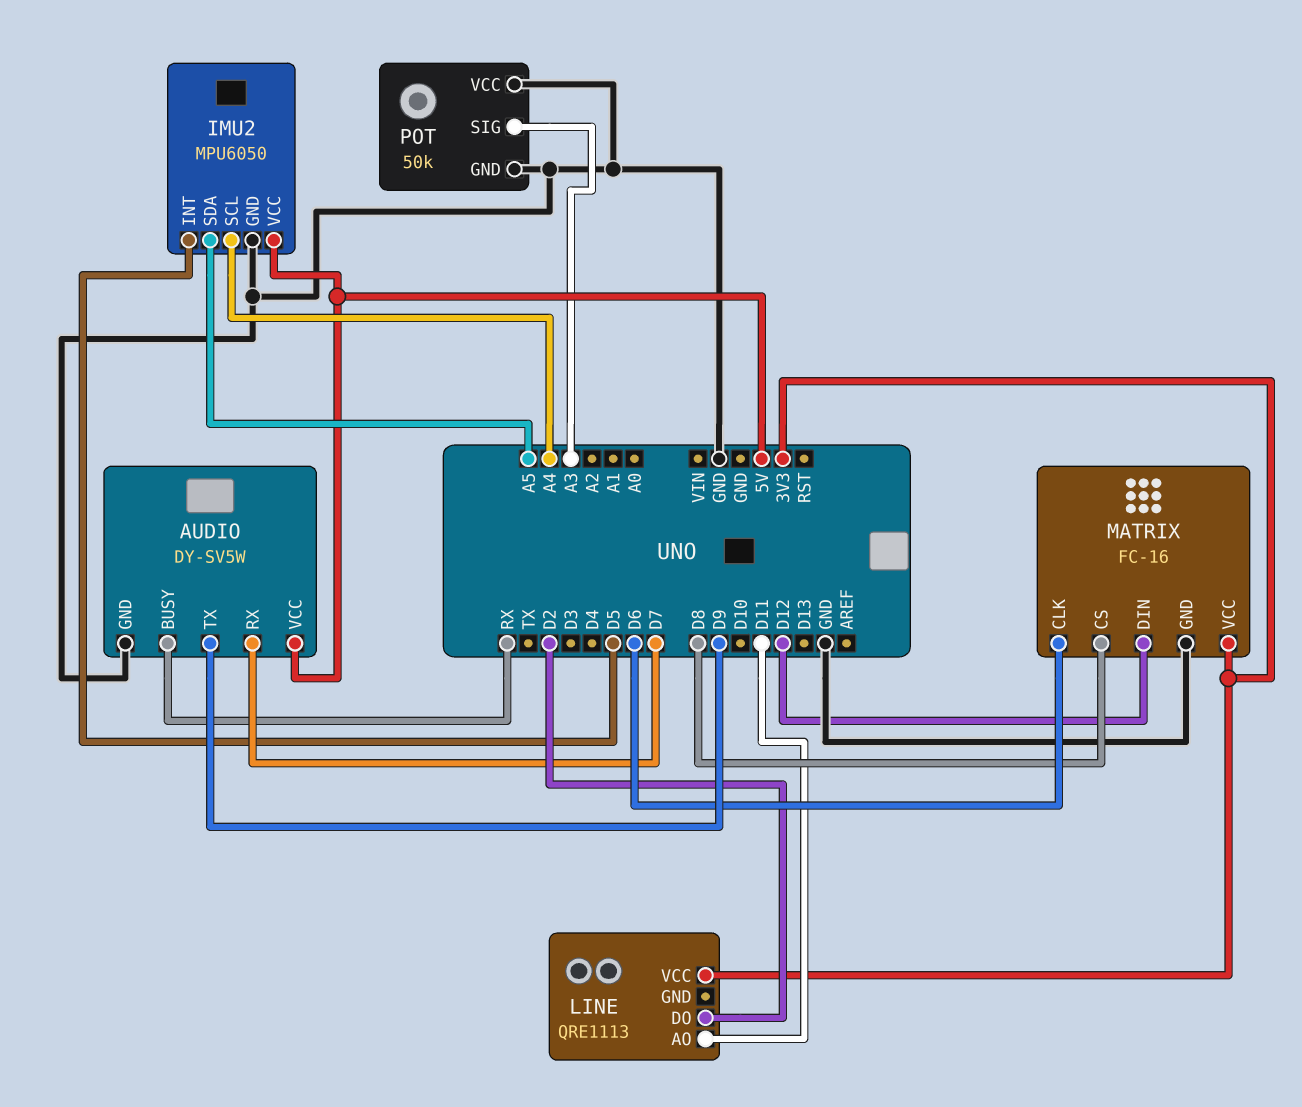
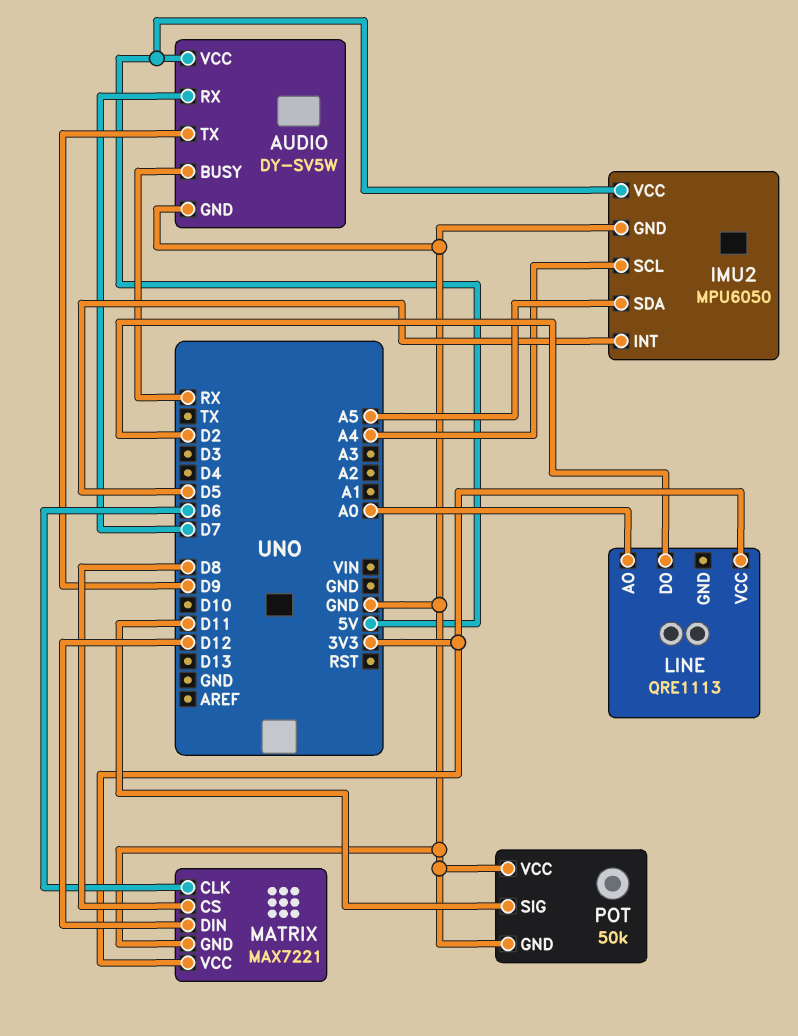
LINE pin AO: D11 -> A0
MATRIX: FC-16 -> MAX7221
POT pin SIG: A3 -> D11

